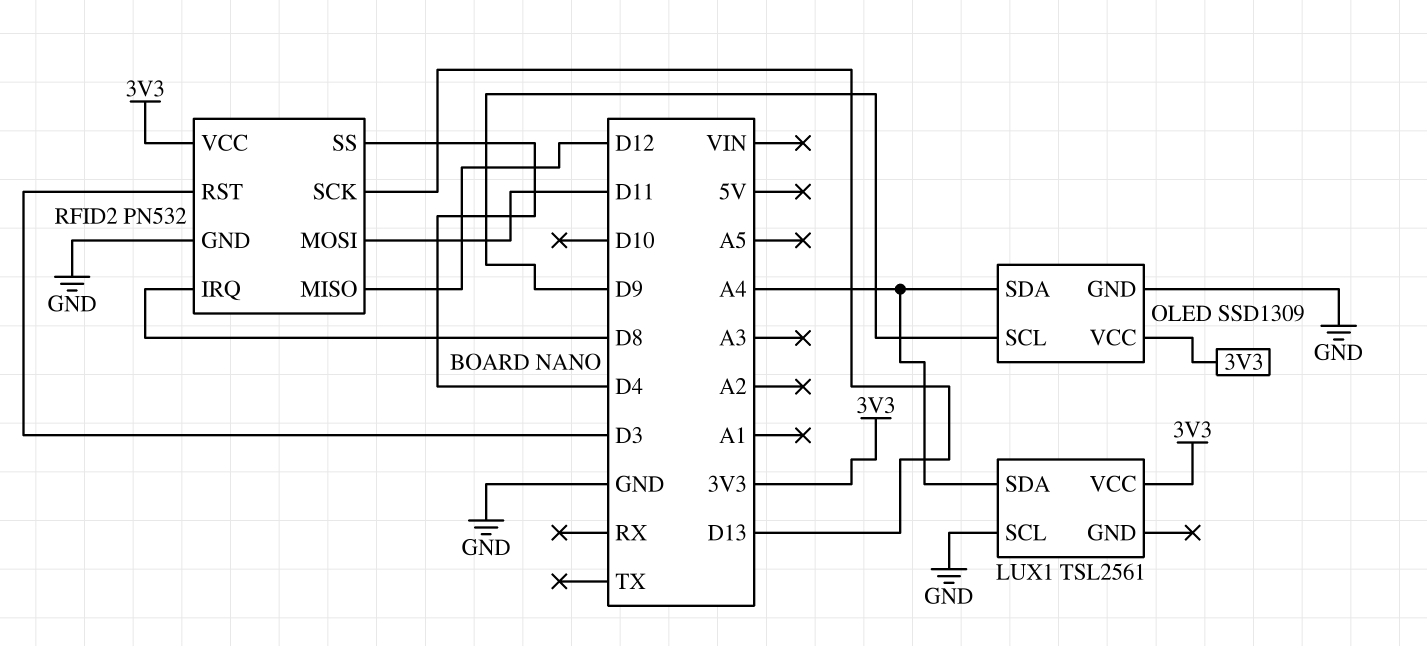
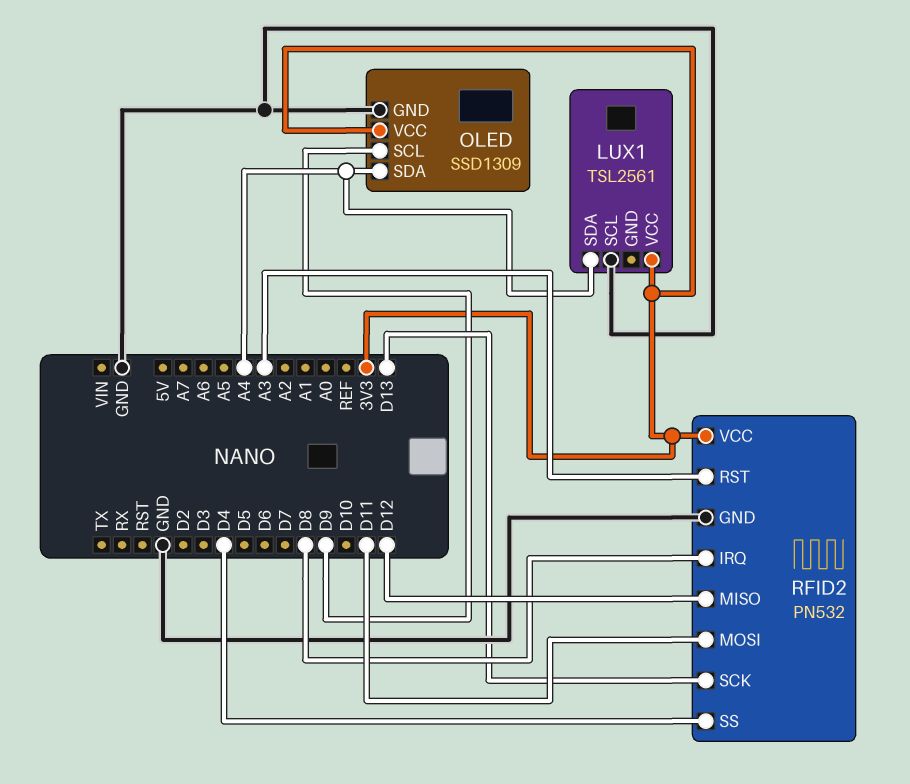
RFID2 pin RST: D3 -> A3

